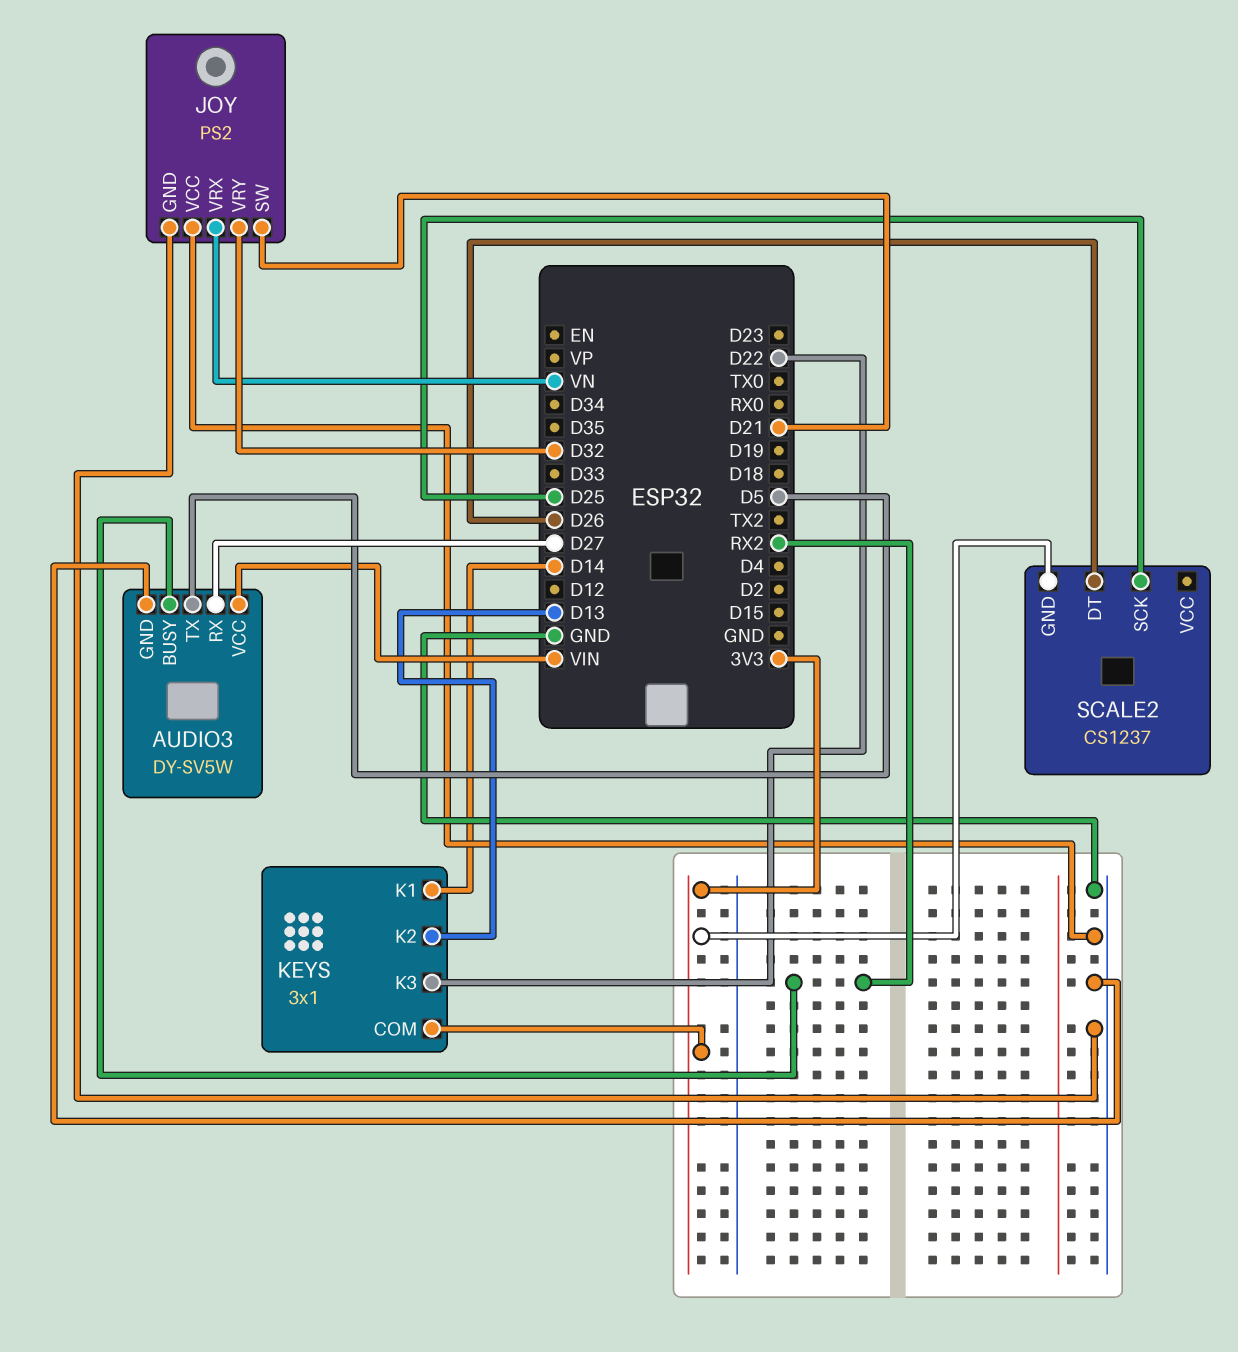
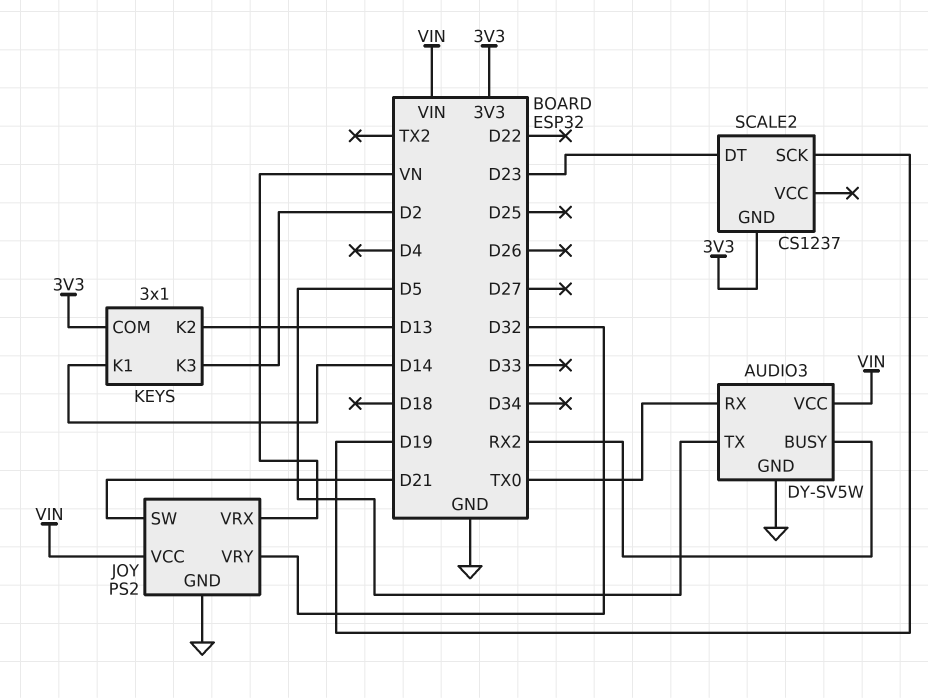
AUDIO3 pin RX: D27 -> TX0
JOY pin VCC: GND -> VIN
KEYS pin K3: D22 -> D2
SCALE2 pin DT: D26 -> D23
SCALE2 pin SCK: D25 -> D19

